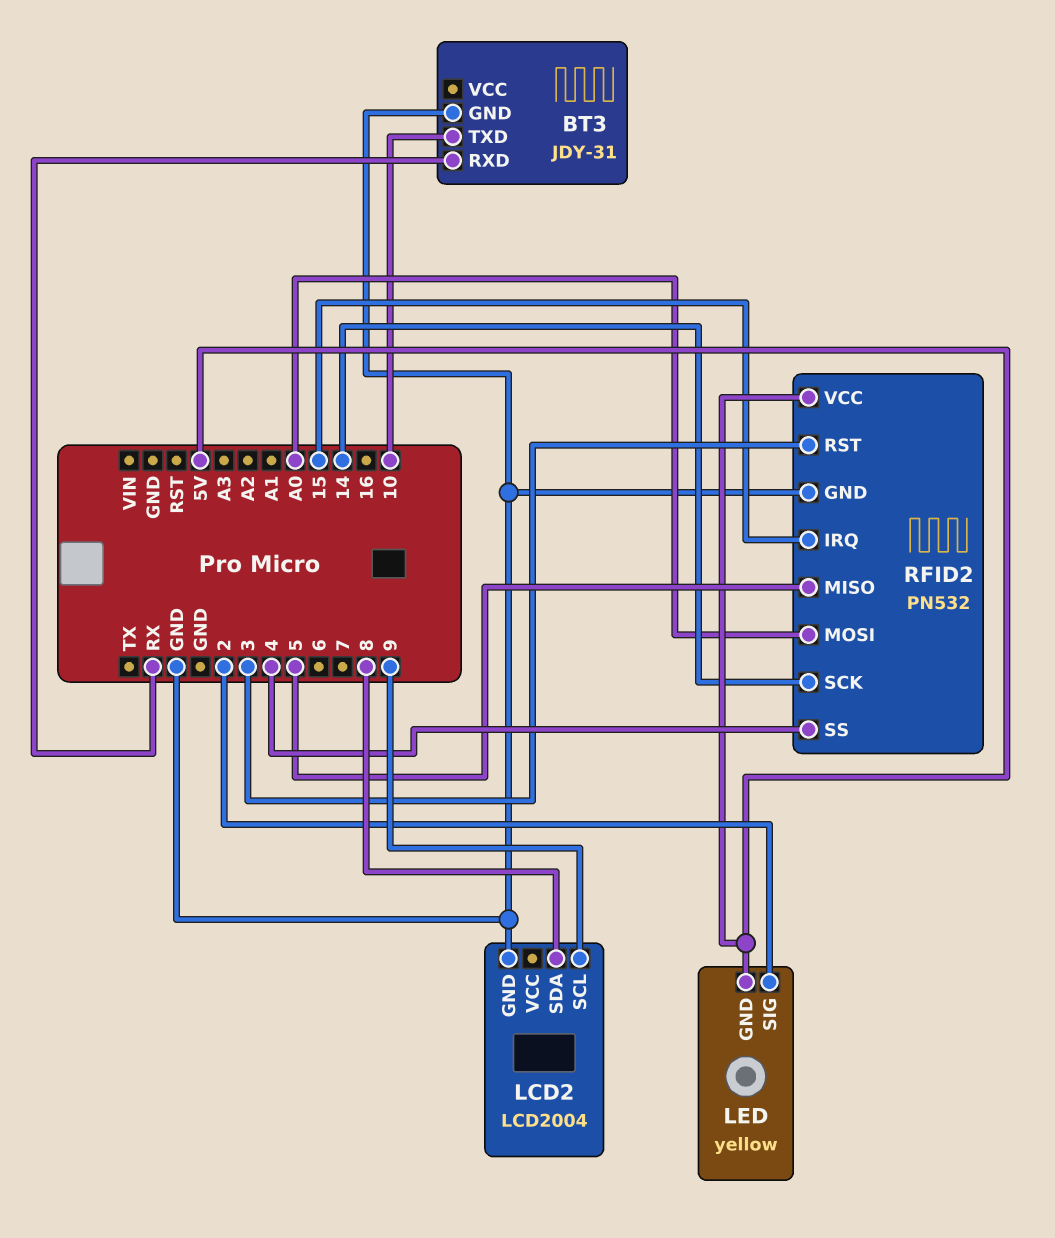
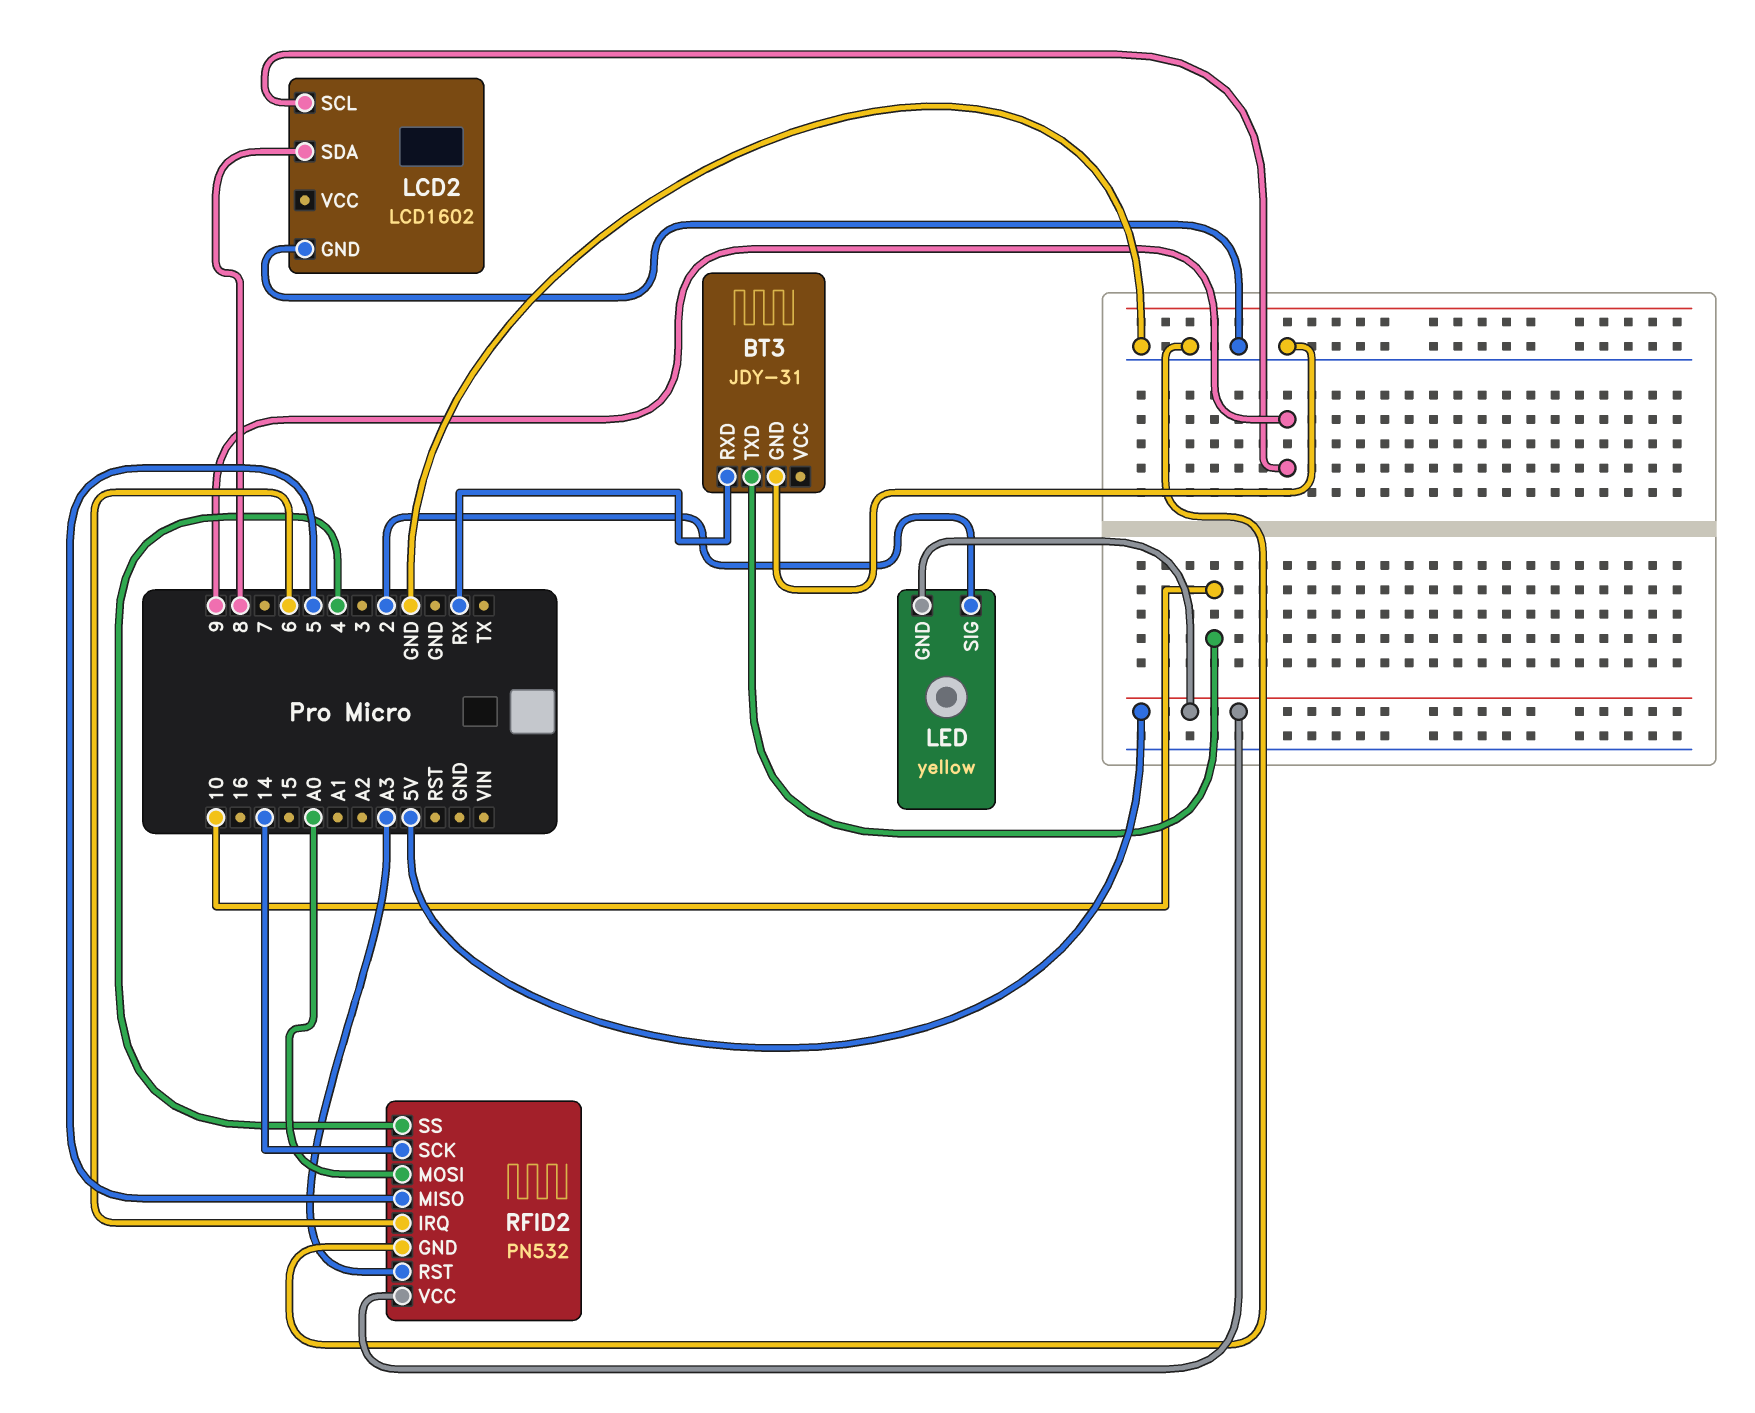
LCD2: LCD2004 -> LCD1602
RFID2 pin IRQ: 15 -> 6
RFID2 pin RST: 3 -> A3

